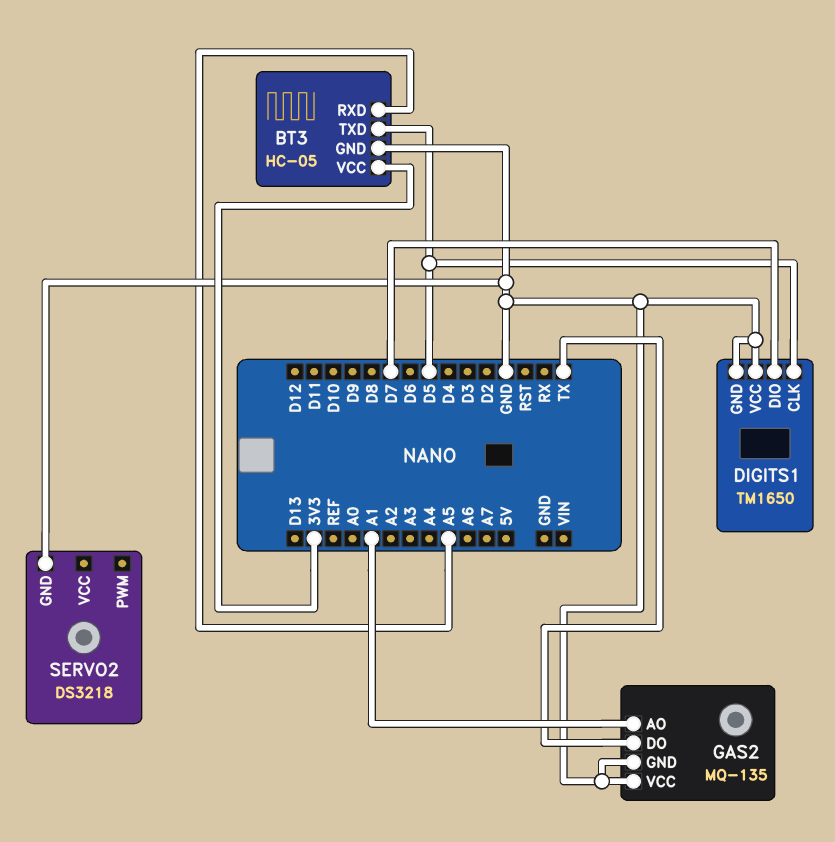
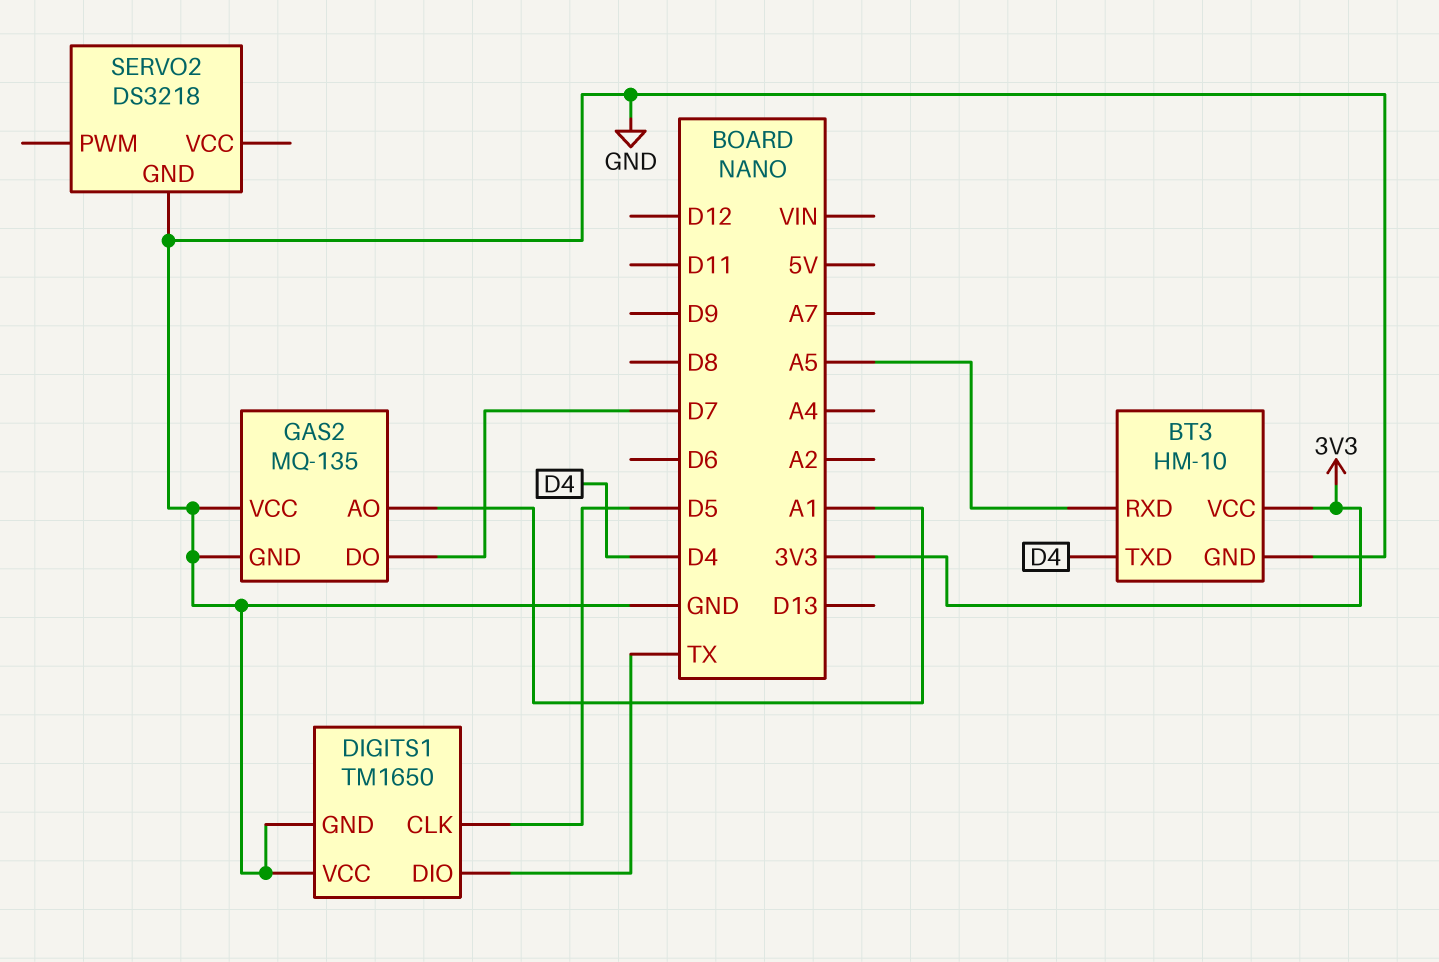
BT3: HC-05 -> HM-10
BT3 pin TXD: D5 -> D4
DIGITS1 pin DIO: D7 -> TX
GAS2 pin DO: TX -> D7

